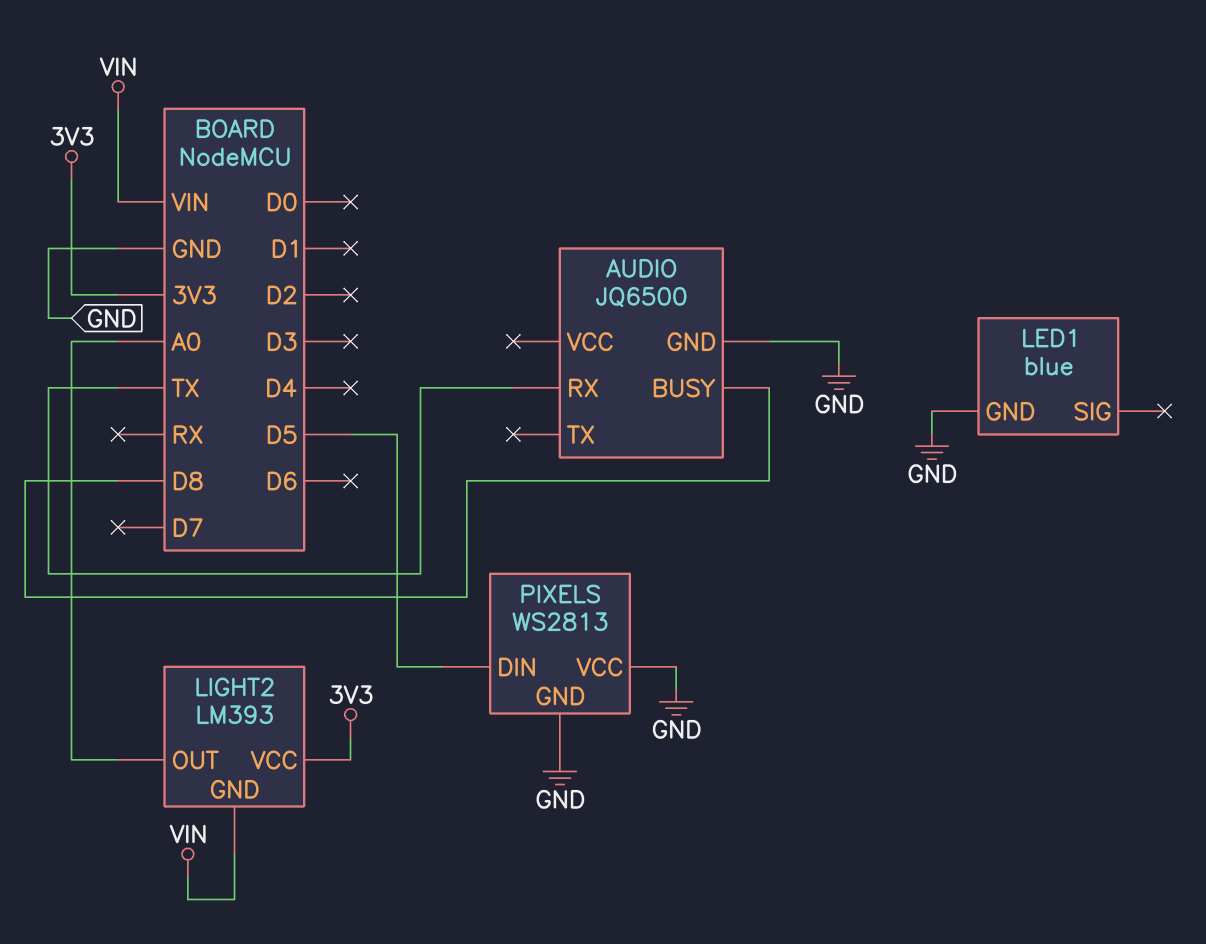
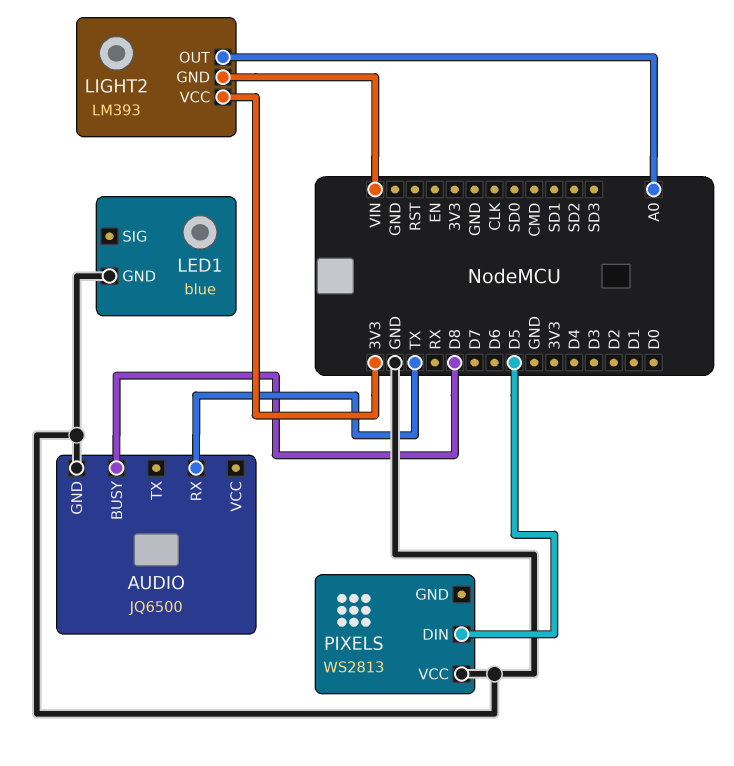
PIXELS pin GND: GND -> none

